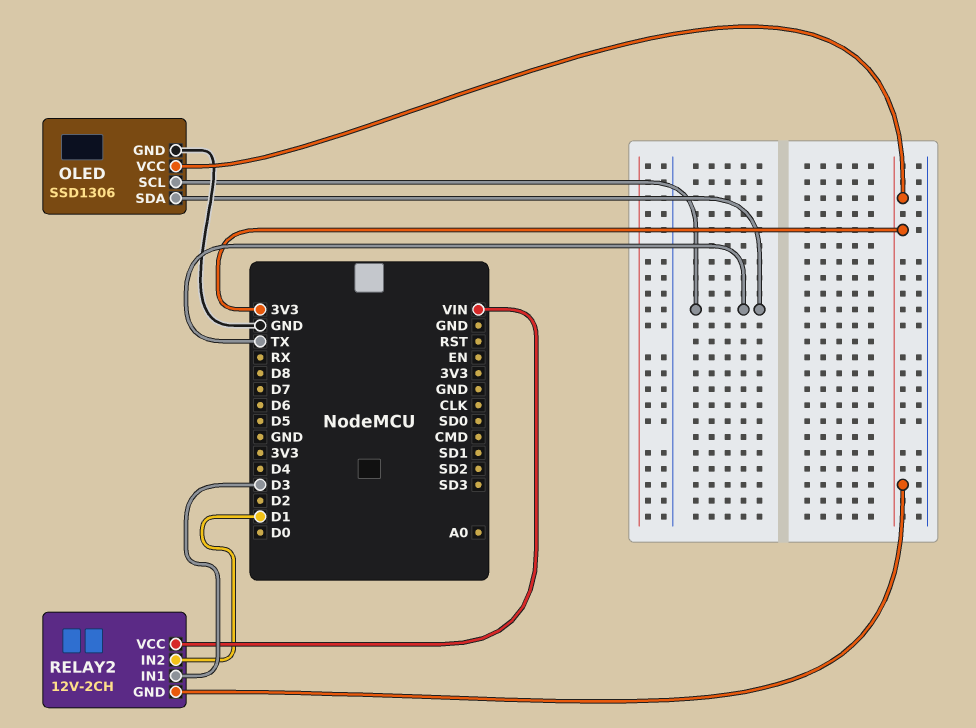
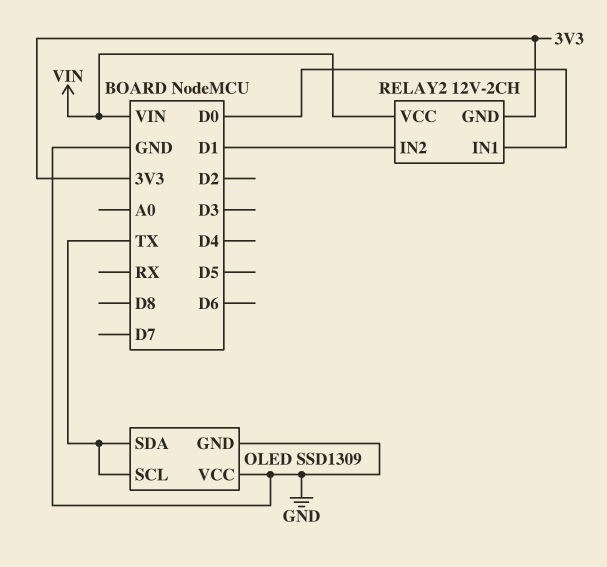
OLED: SSD1306 -> SSD1309
OLED pin VCC: 3V3 -> GND
RELAY2 pin IN1: D3 -> D0

